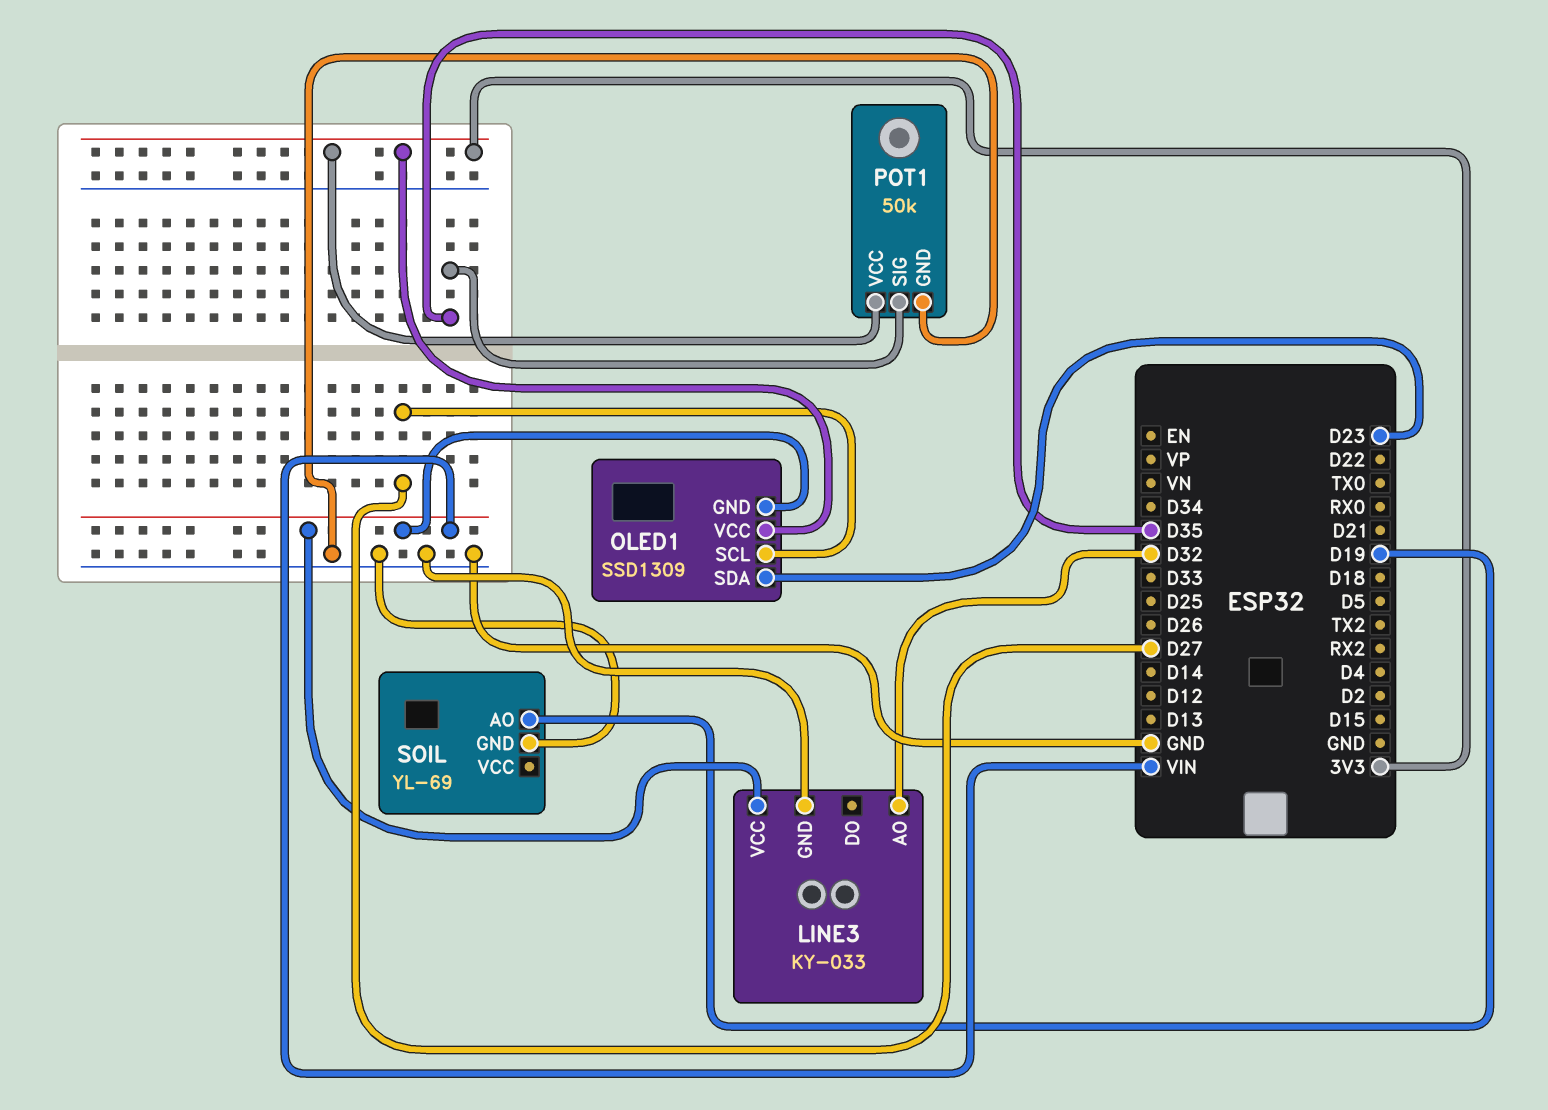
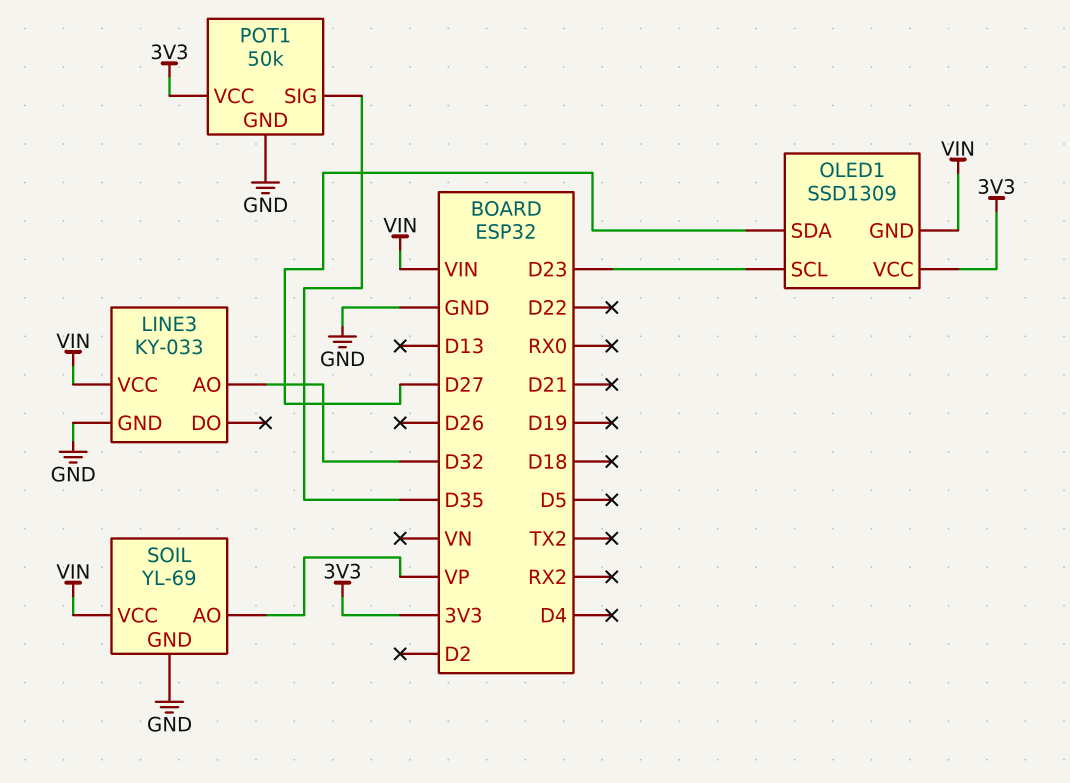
OLED1 pin SCL: D27 -> D23
OLED1 pin SDA: D23 -> D27
SOIL pin AO: D19 -> VP
SOIL pin VCC: none -> VIN

